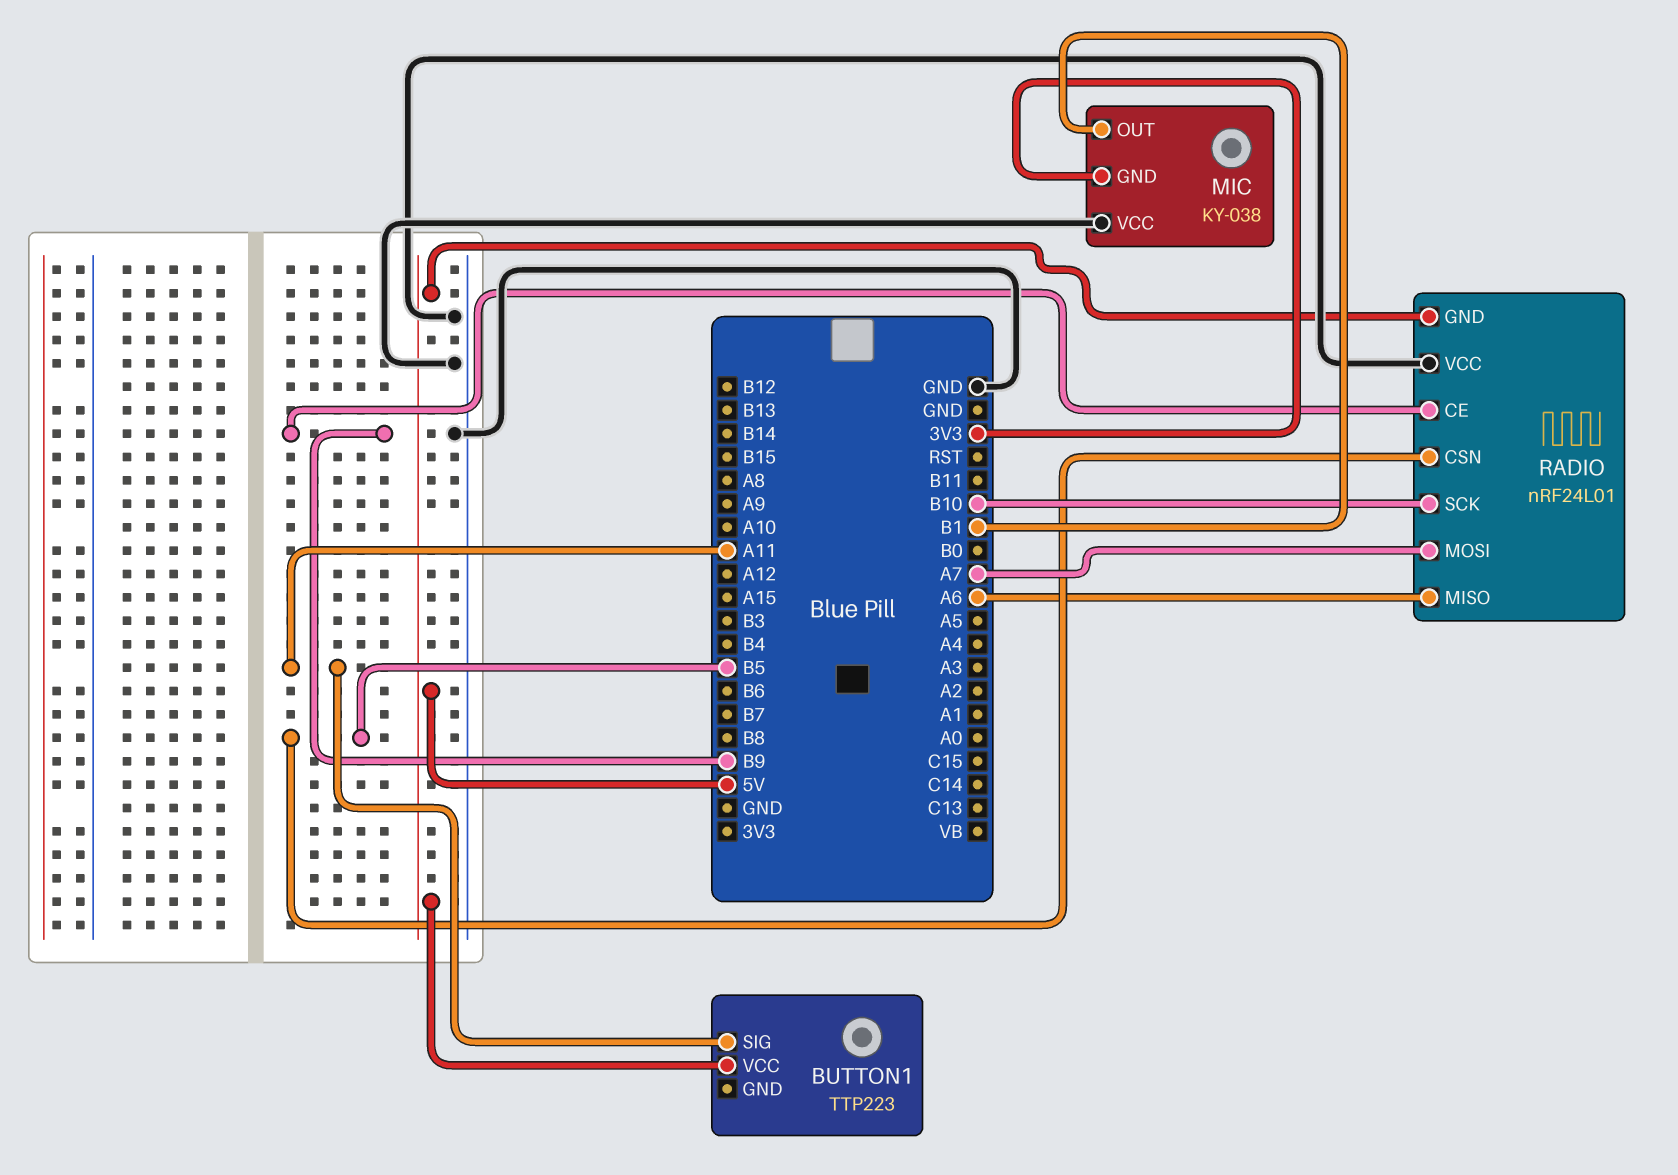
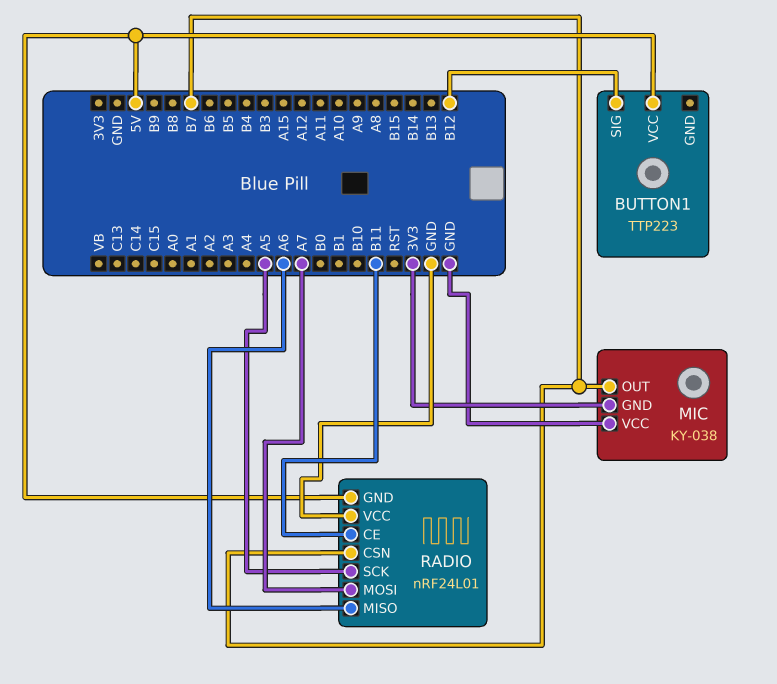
BUTTON1 pin SIG: A11 -> B12
MIC pin OUT: B1 -> B7
RADIO pin CE: B9 -> B11
RADIO pin CSN: B5 -> B7
RADIO pin SCK: B10 -> A5

